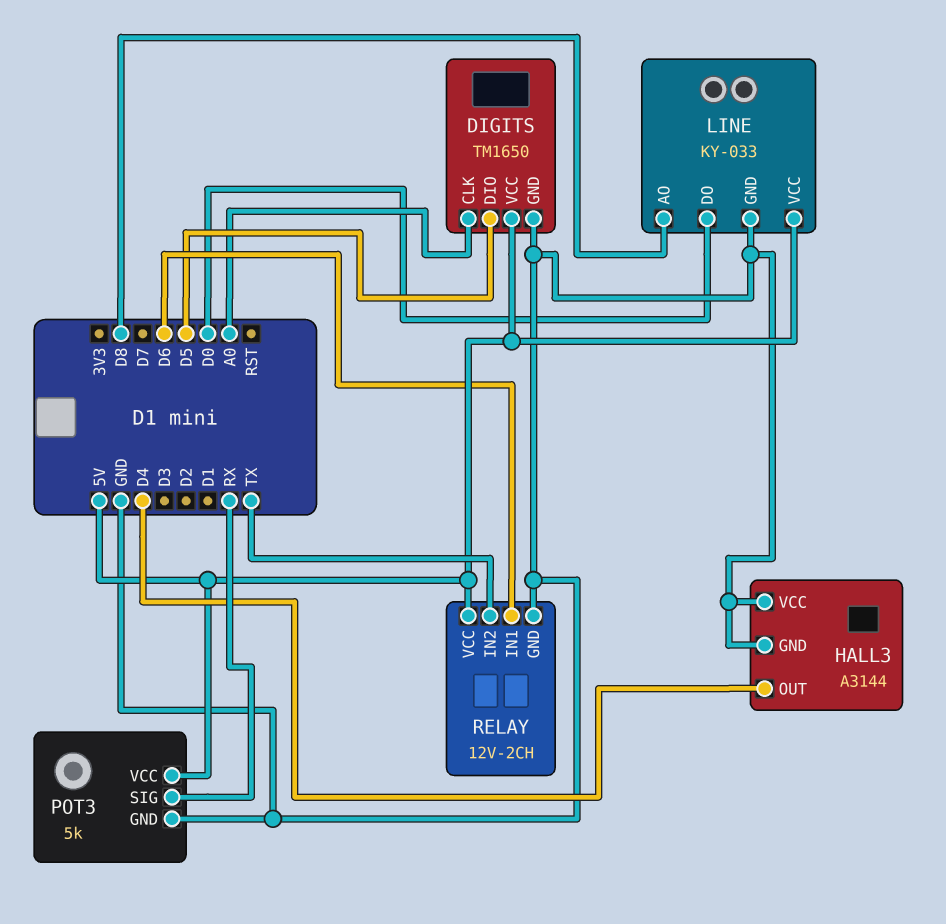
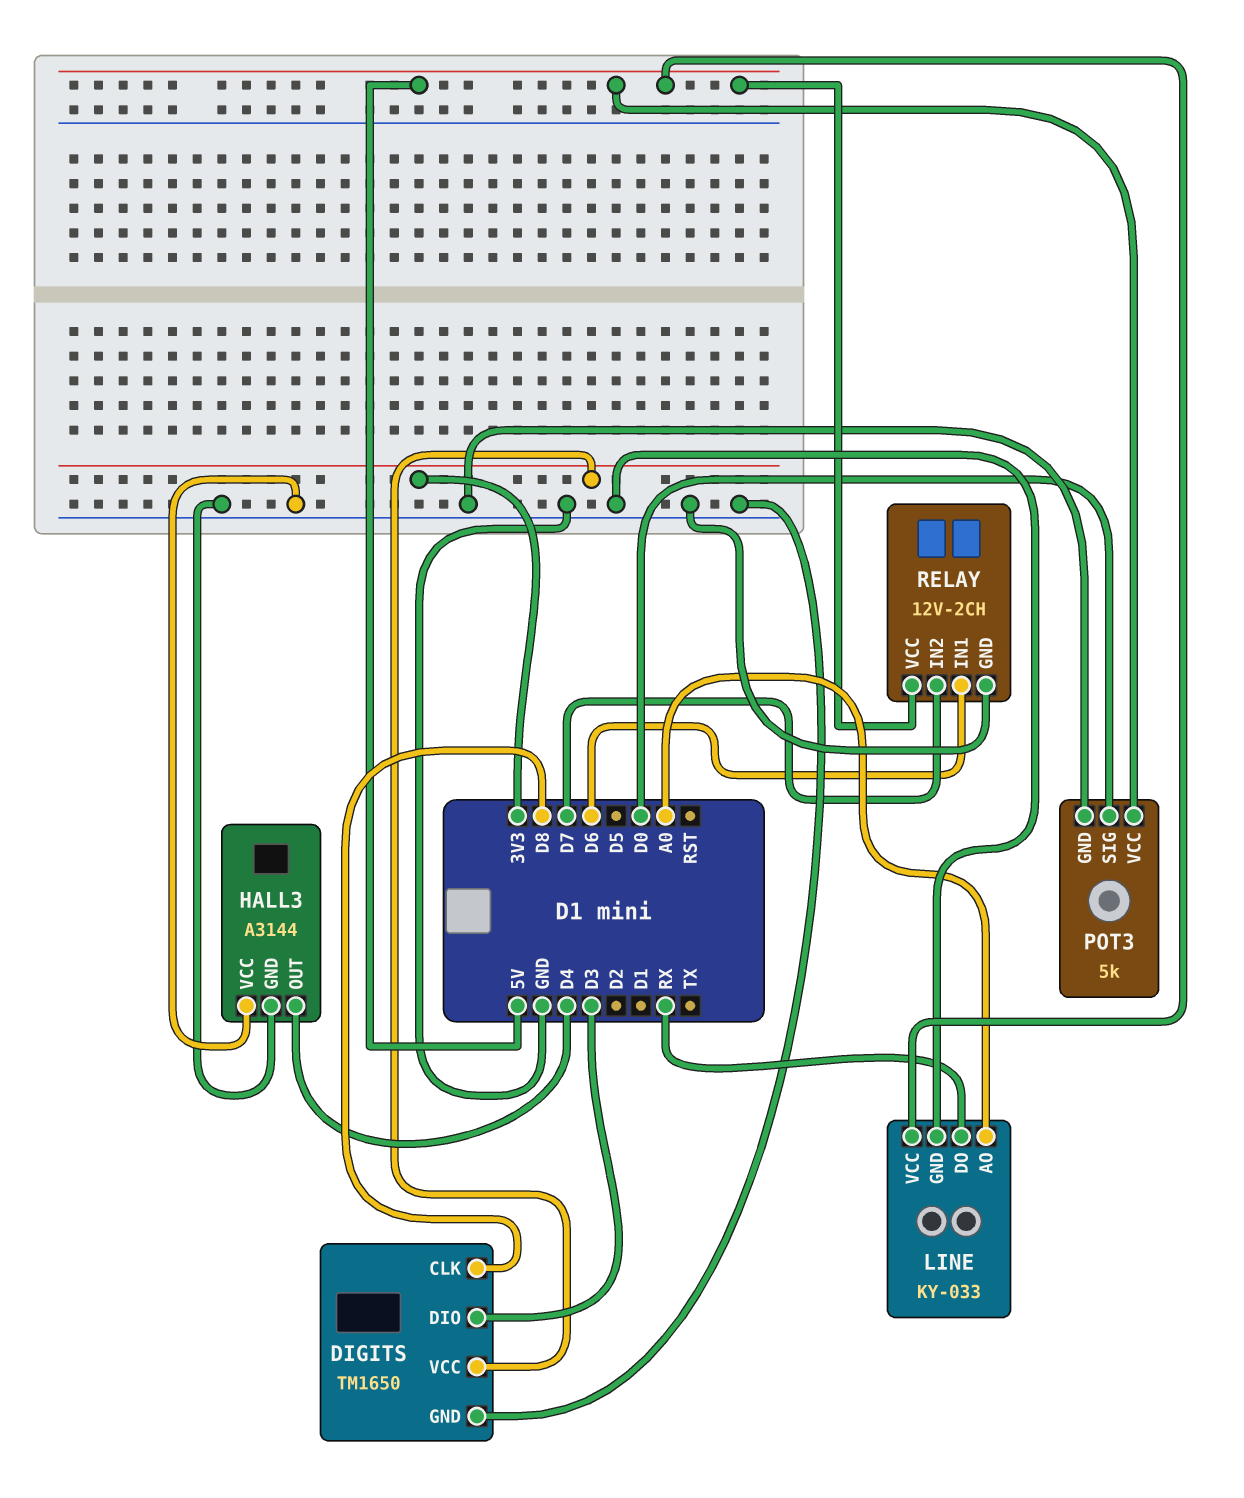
DIGITS pin CLK: A0 -> D8
DIGITS pin DIO: D5 -> D3
DIGITS pin VCC: 5V -> 3V3
LINE pin AO: D8 -> A0
LINE pin DO: D0 -> RX
POT3 pin SIG: RX -> D0
RELAY pin IN2: TX -> D7

